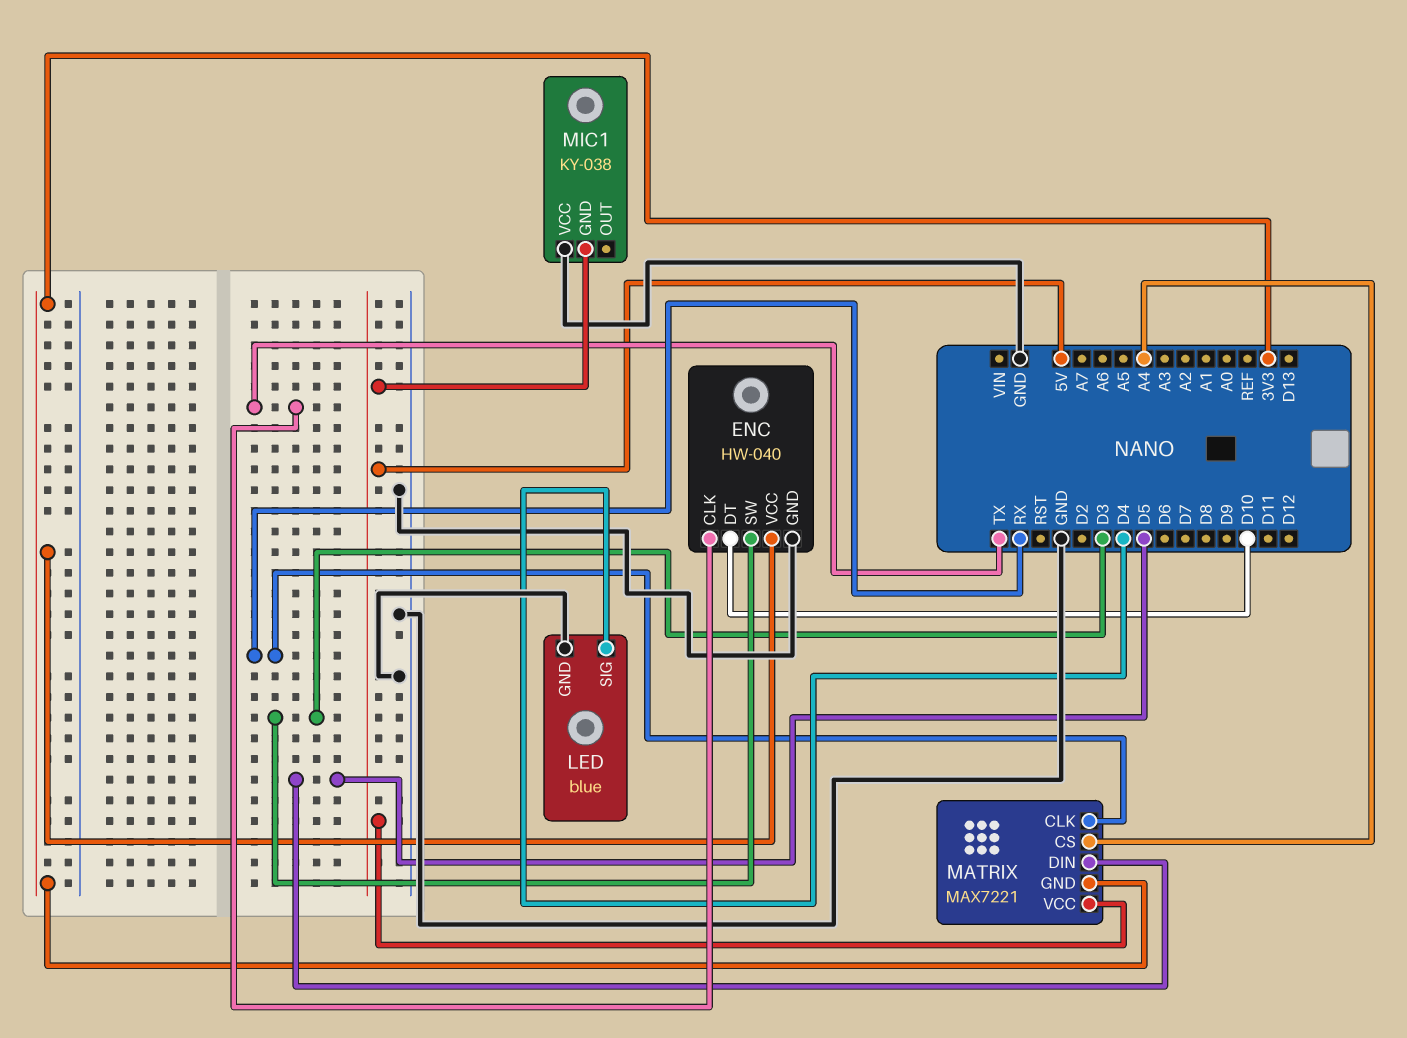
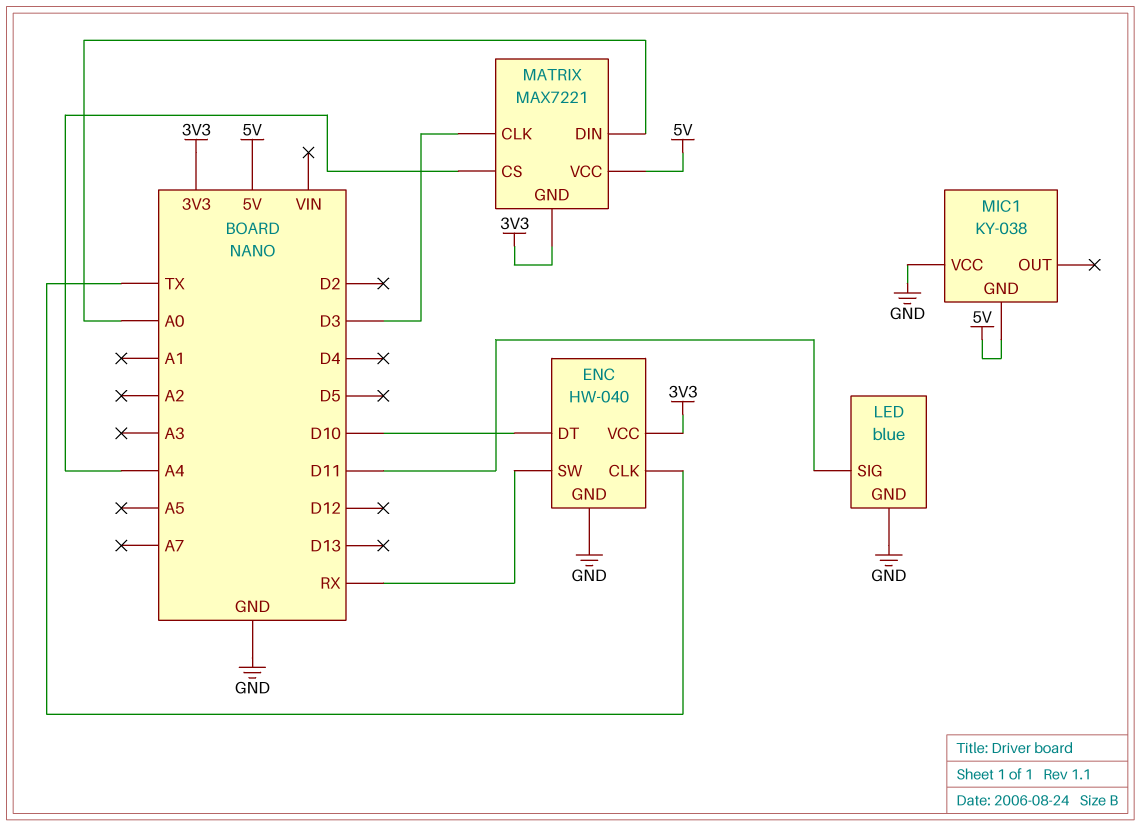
ENC pin SW: D3 -> RX
LED pin SIG: D4 -> D11
MATRIX pin CLK: RX -> D3
MATRIX pin DIN: D5 -> A0

